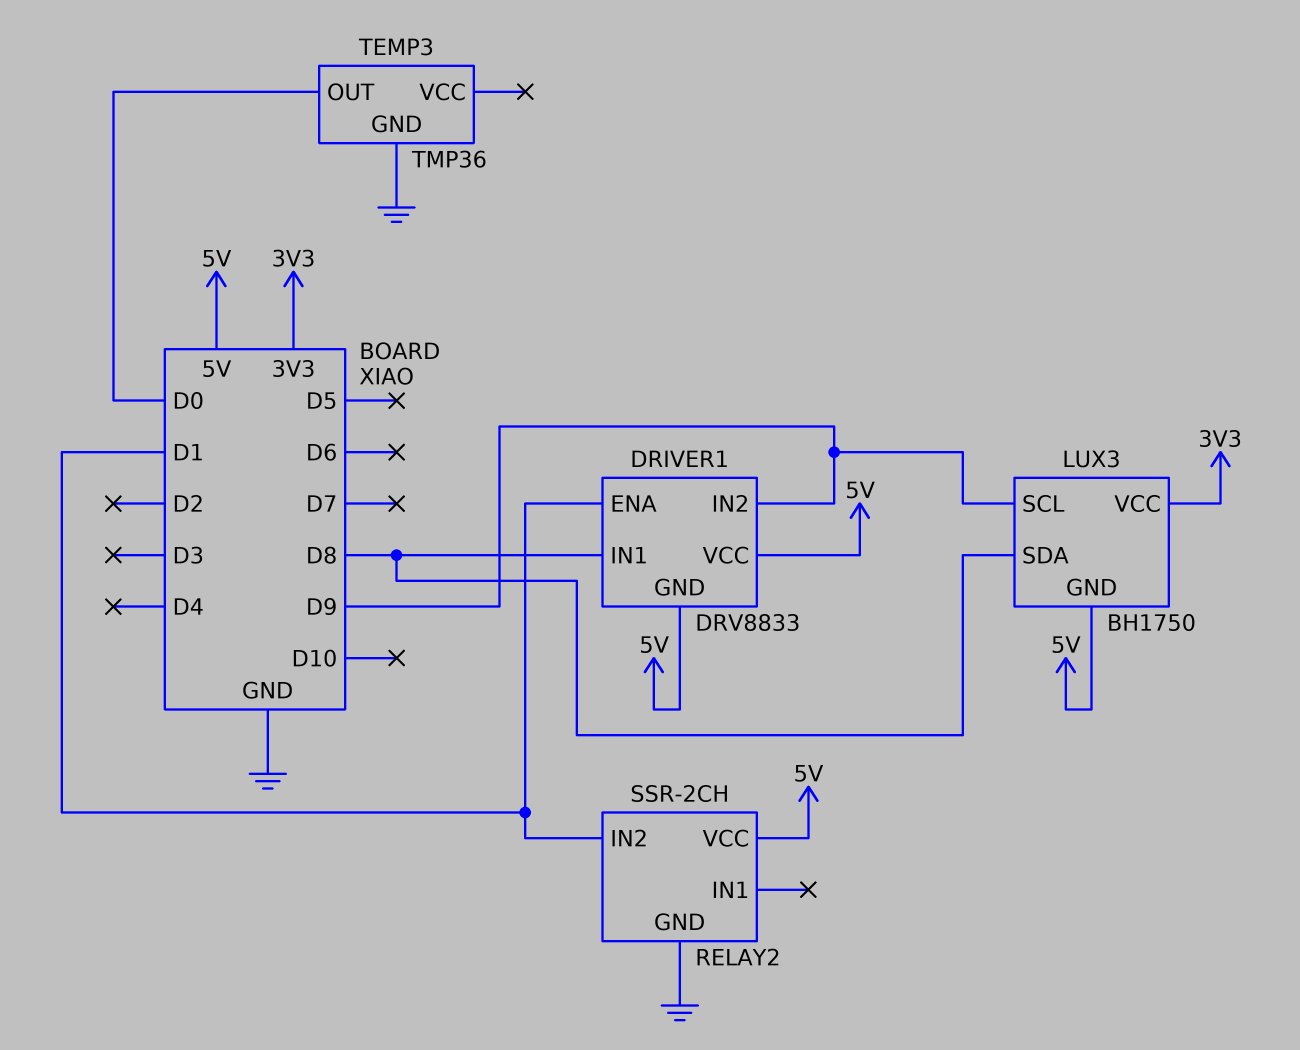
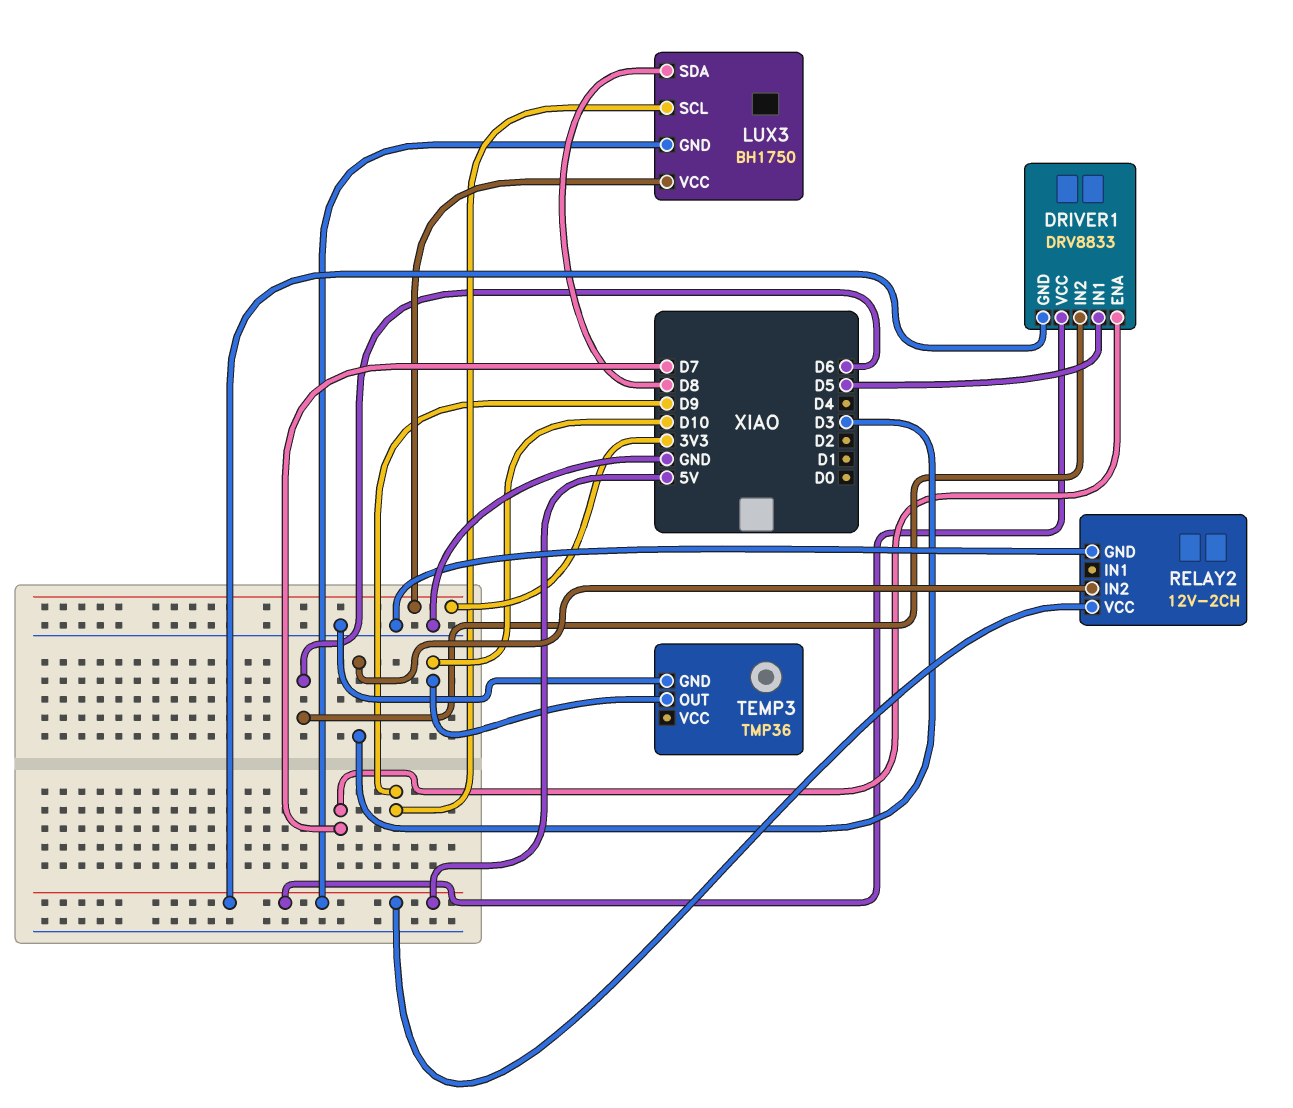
DRIVER1 pin ENA: D1 -> D7
DRIVER1 pin IN1: D8 -> D5
DRIVER1 pin IN2: D9 -> D6
RELAY2: SSR-2CH -> 12V-2CH
RELAY2 pin IN2: D1 -> D3
TEMP3 pin OUT: D0 -> D10

